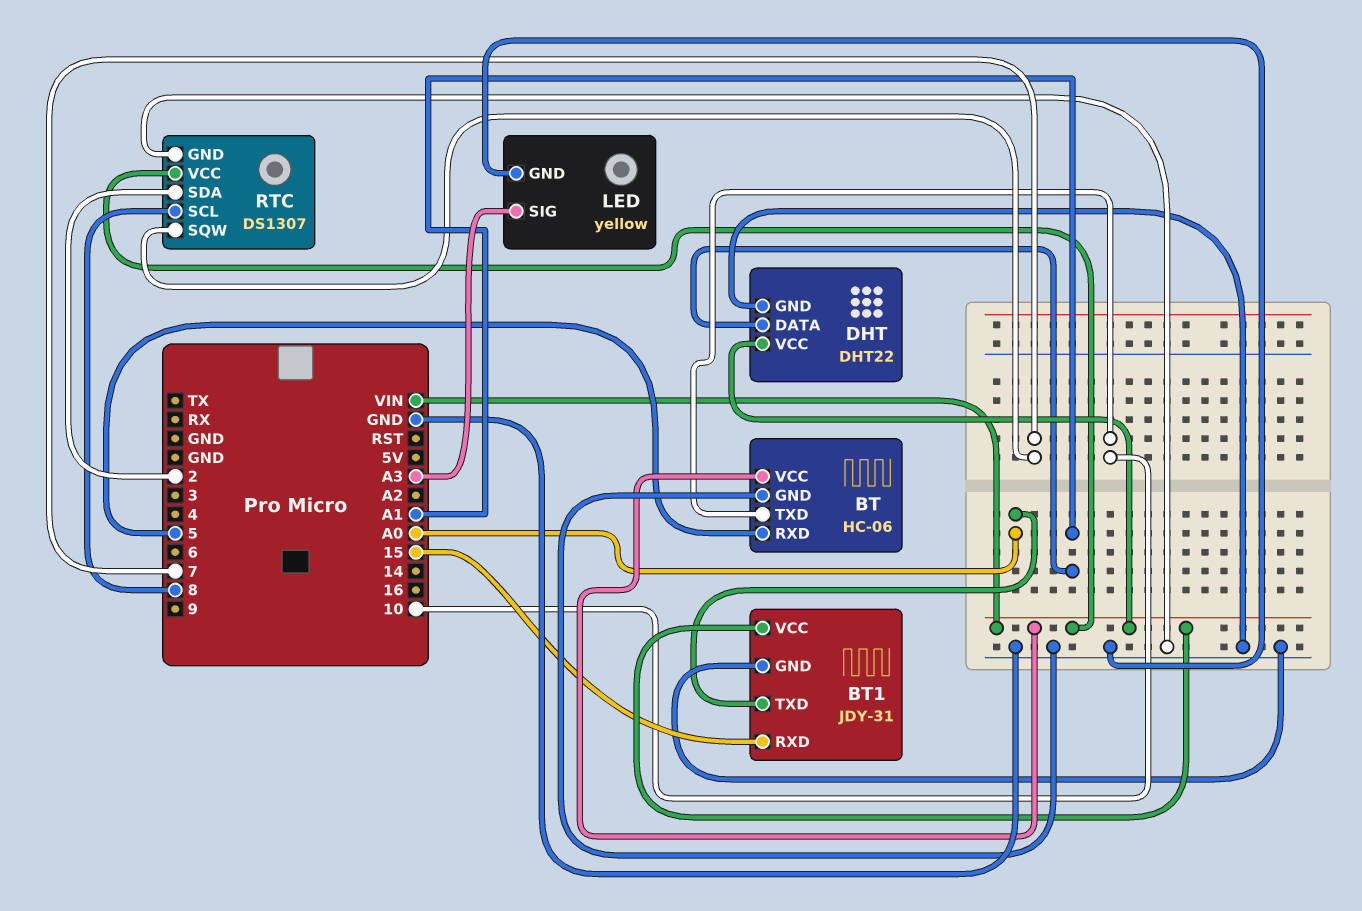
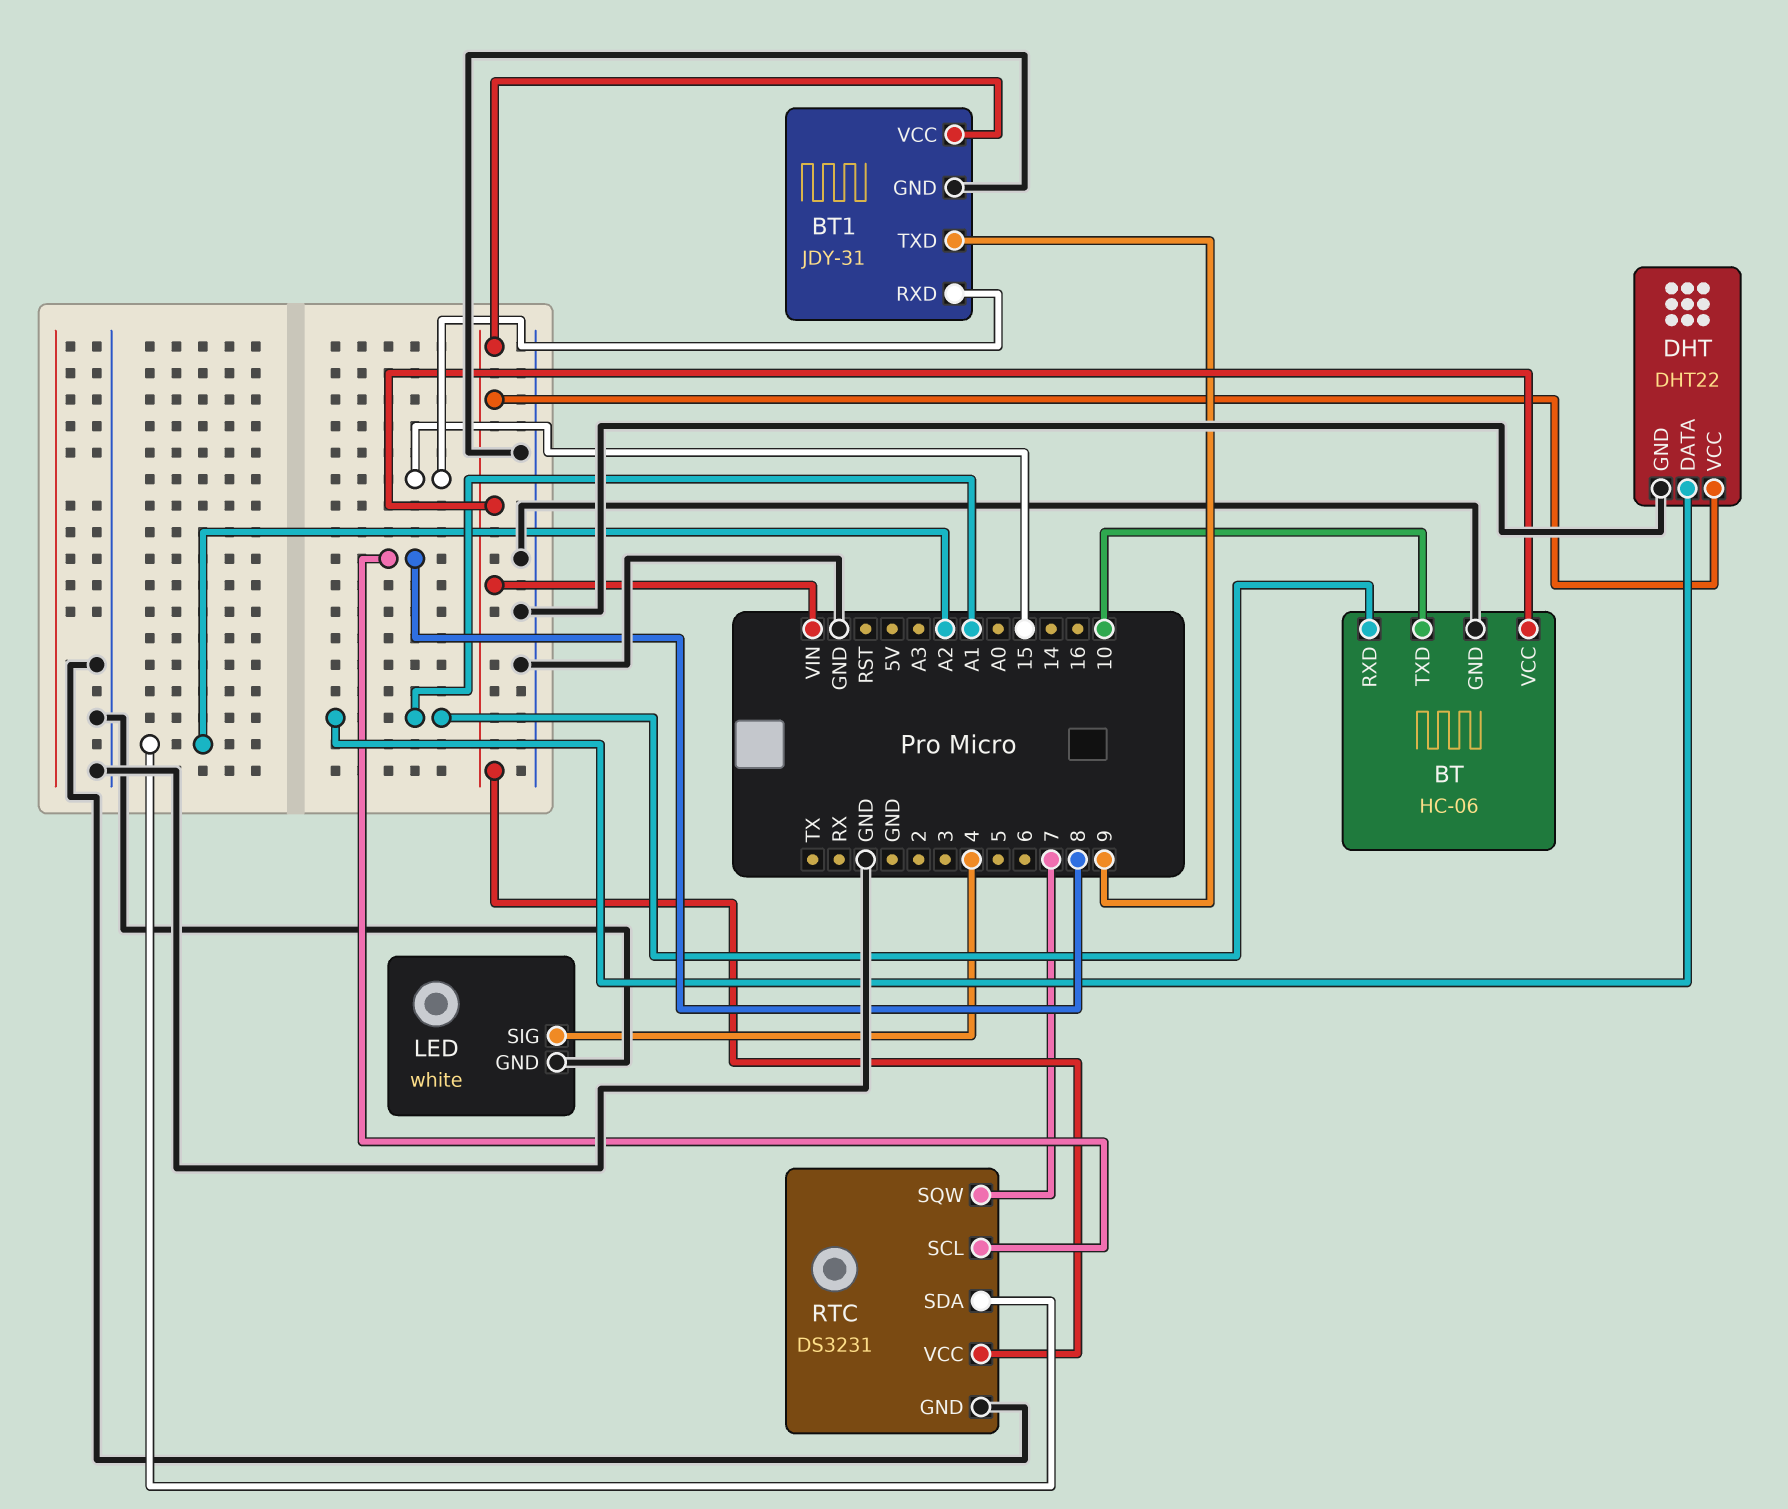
BT pin RXD: 5 -> A1
BT1 pin TXD: A0 -> 9
LED: yellow -> white
LED pin SIG: A3 -> 4
RTC: DS1307 -> DS3231
RTC pin SDA: 2 -> A2

